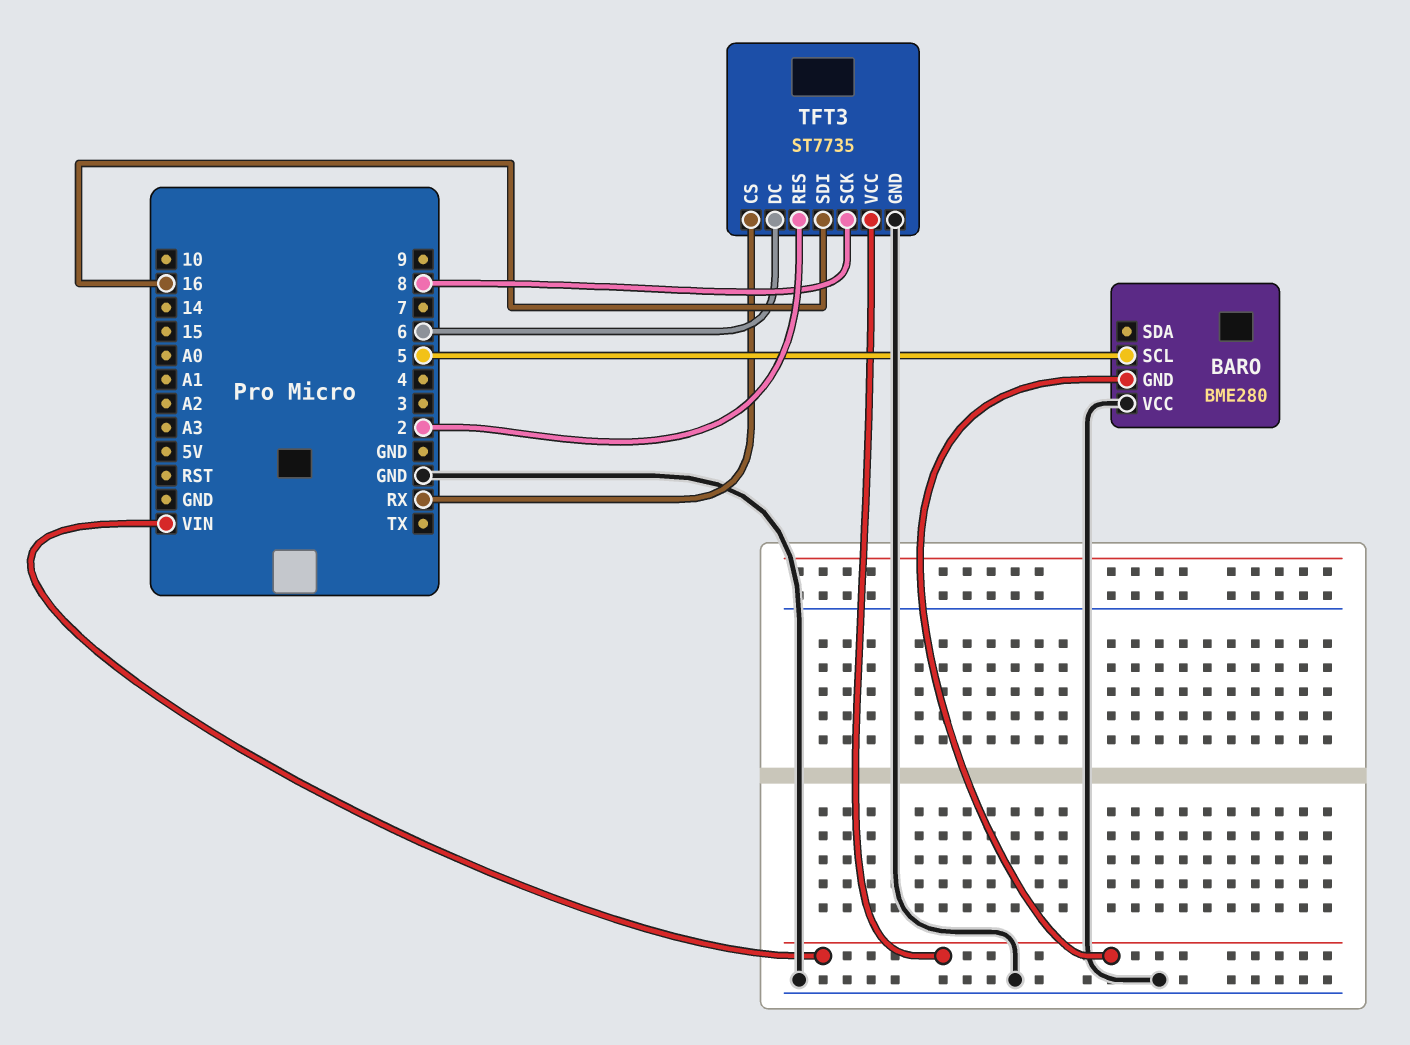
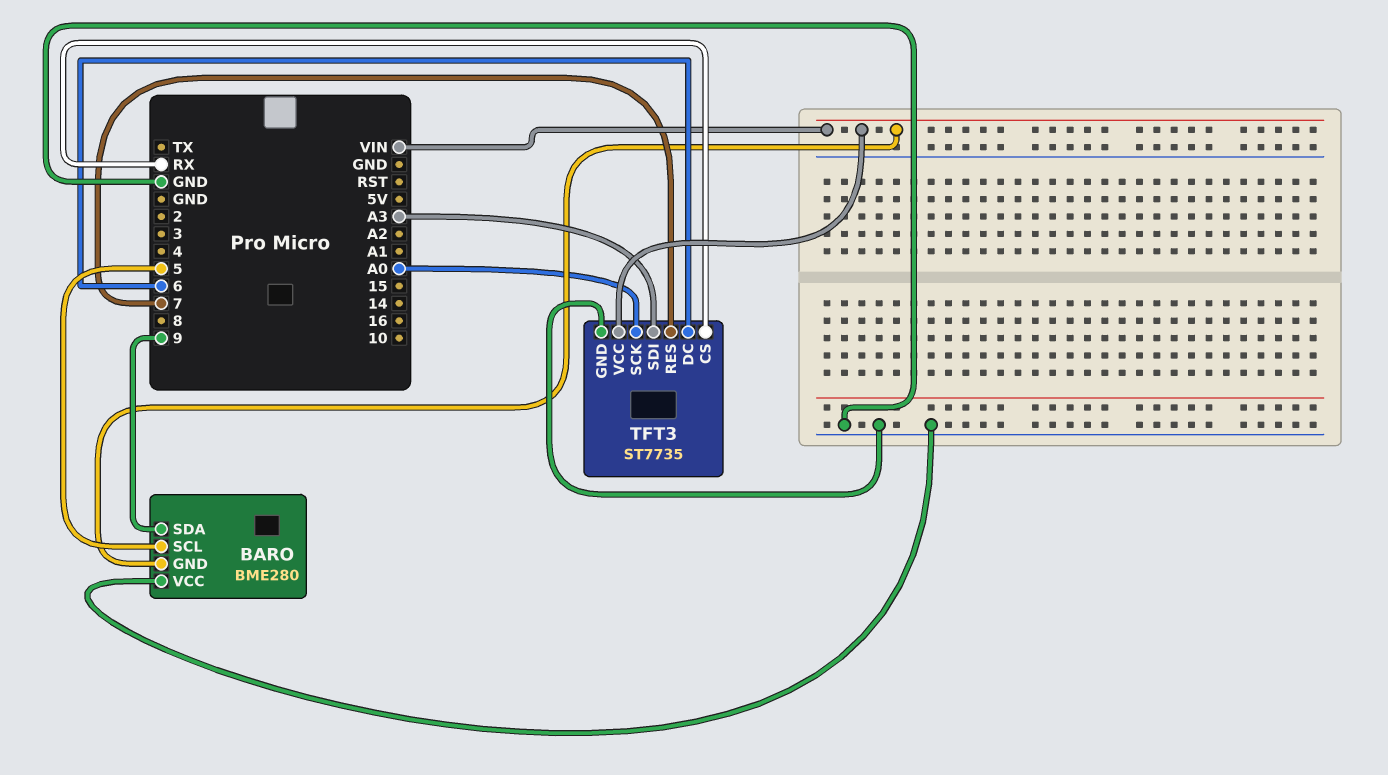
BARO pin SDA: none -> 9
TFT3 pin RES: 2 -> 7
TFT3 pin SCK: 8 -> A0
TFT3 pin SDI: 16 -> A3

